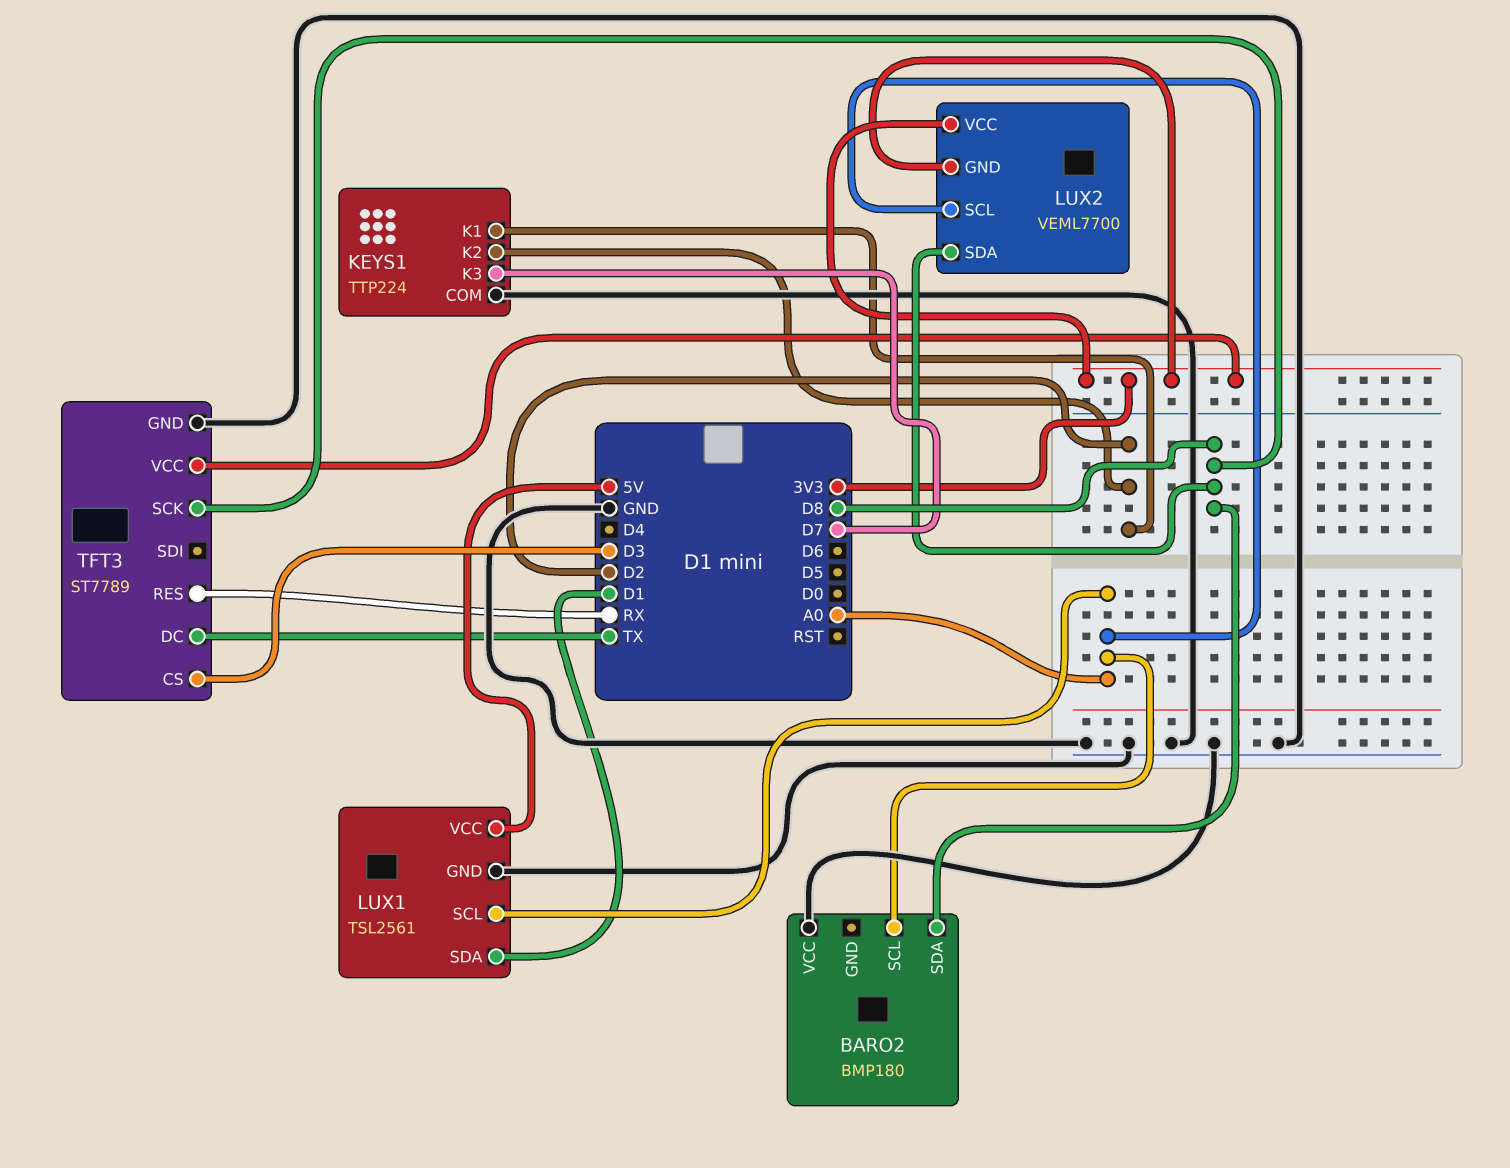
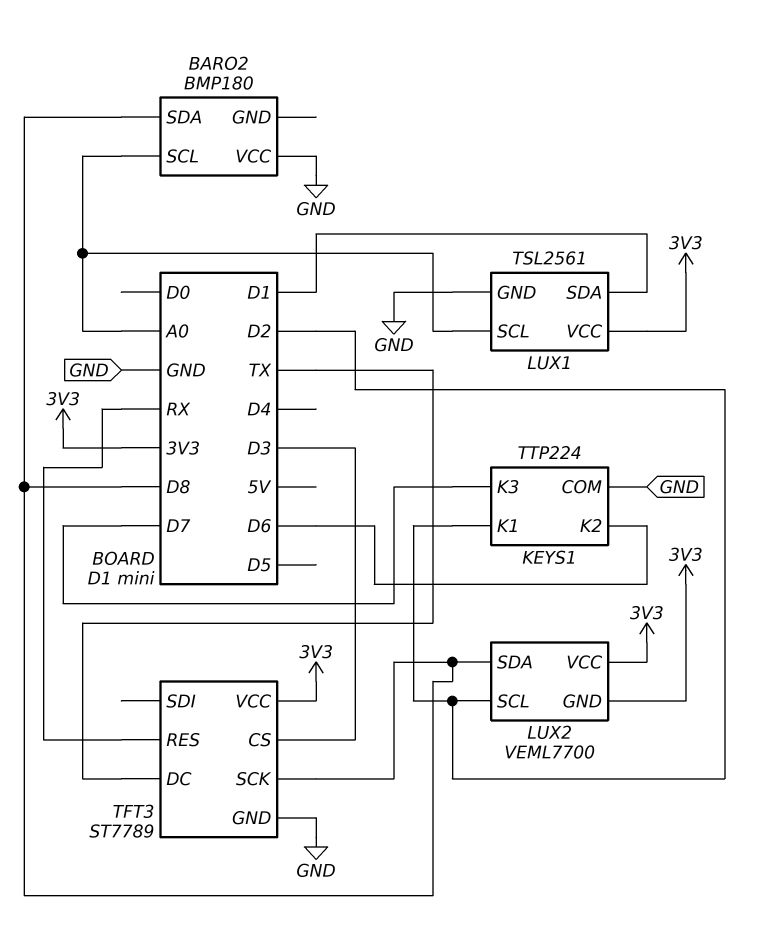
KEYS1 pin K2: D2 -> D6
LUX1 pin VCC: 5V -> 3V3
LUX2 pin SCL: A0 -> D2

